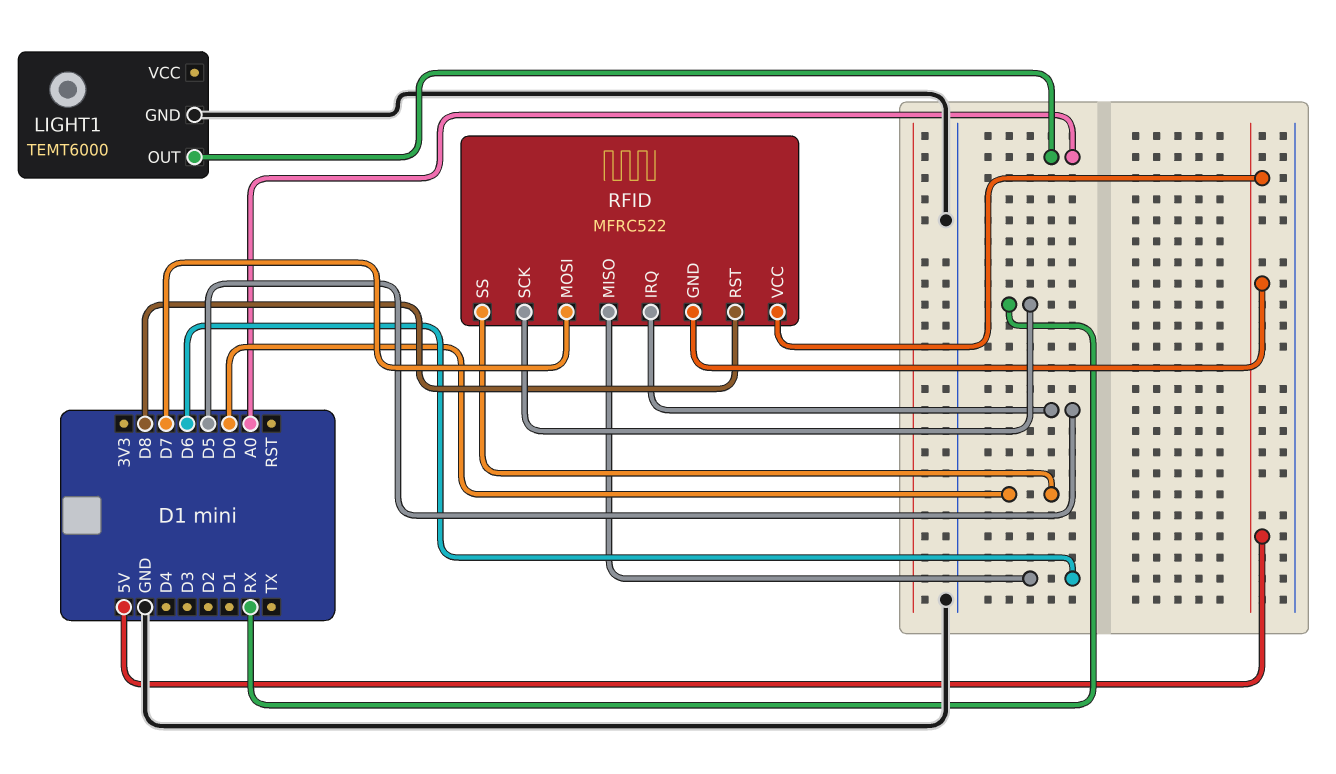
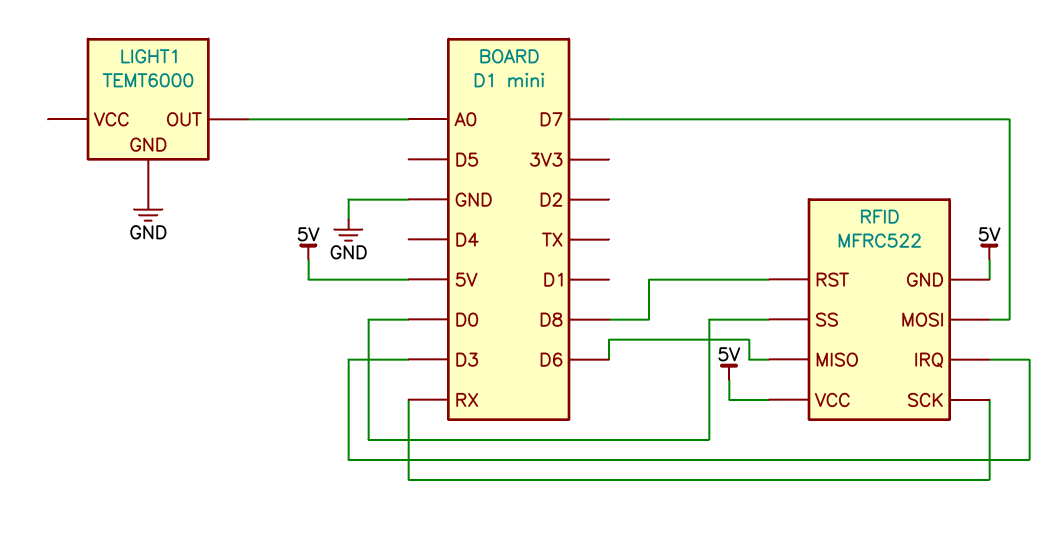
RFID pin IRQ: D5 -> D3

